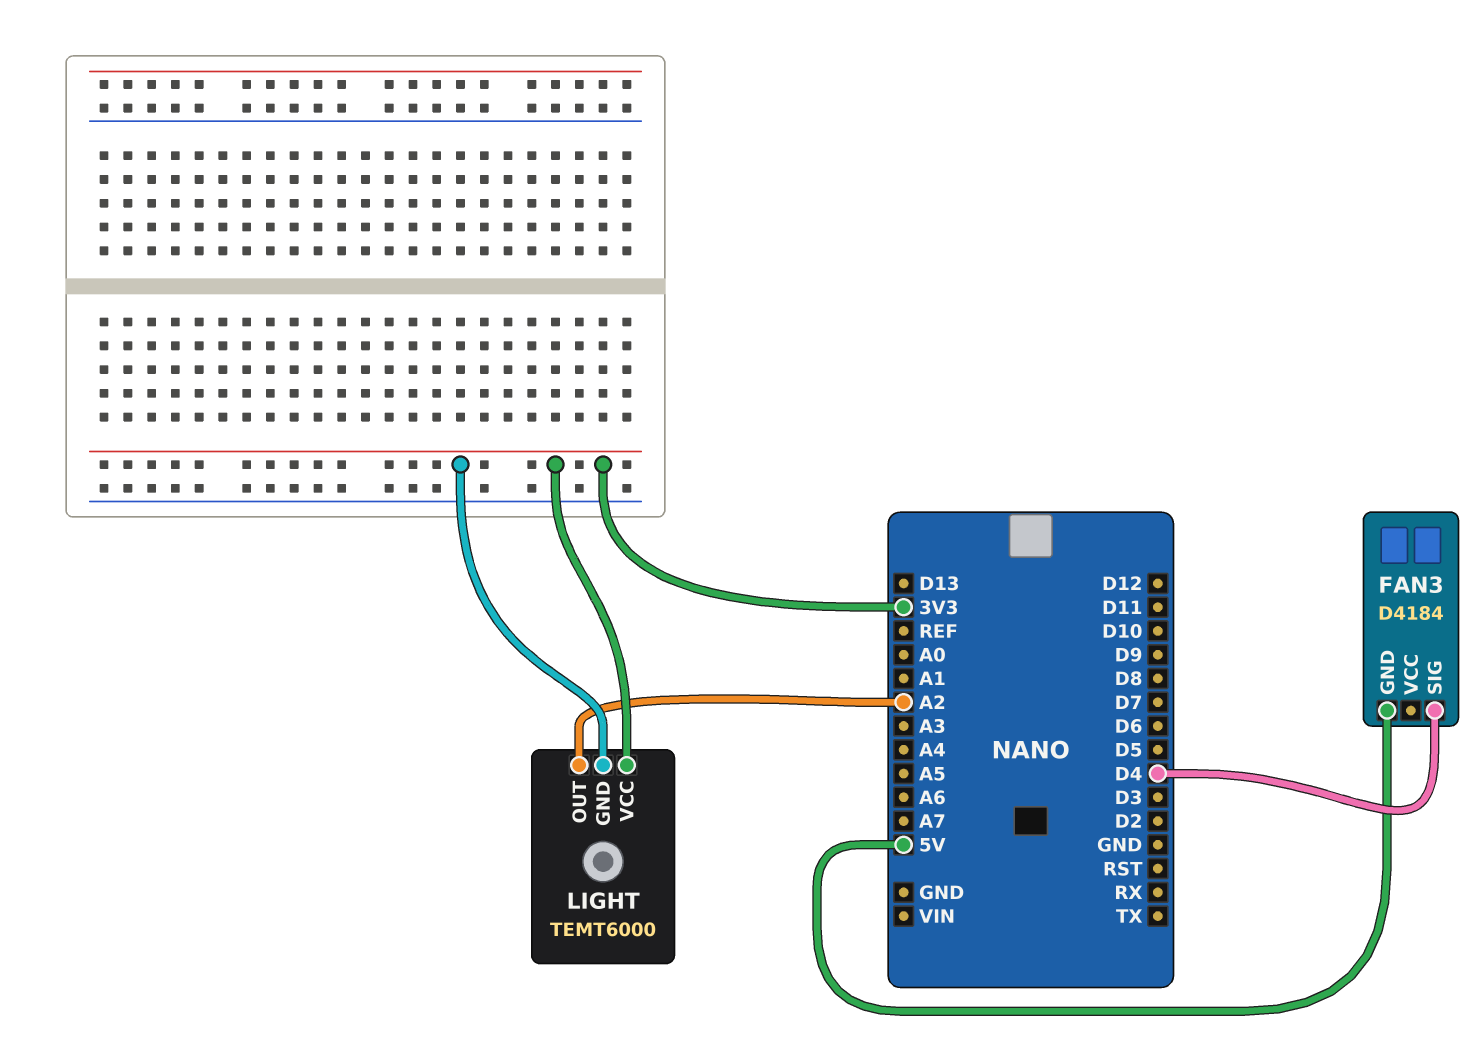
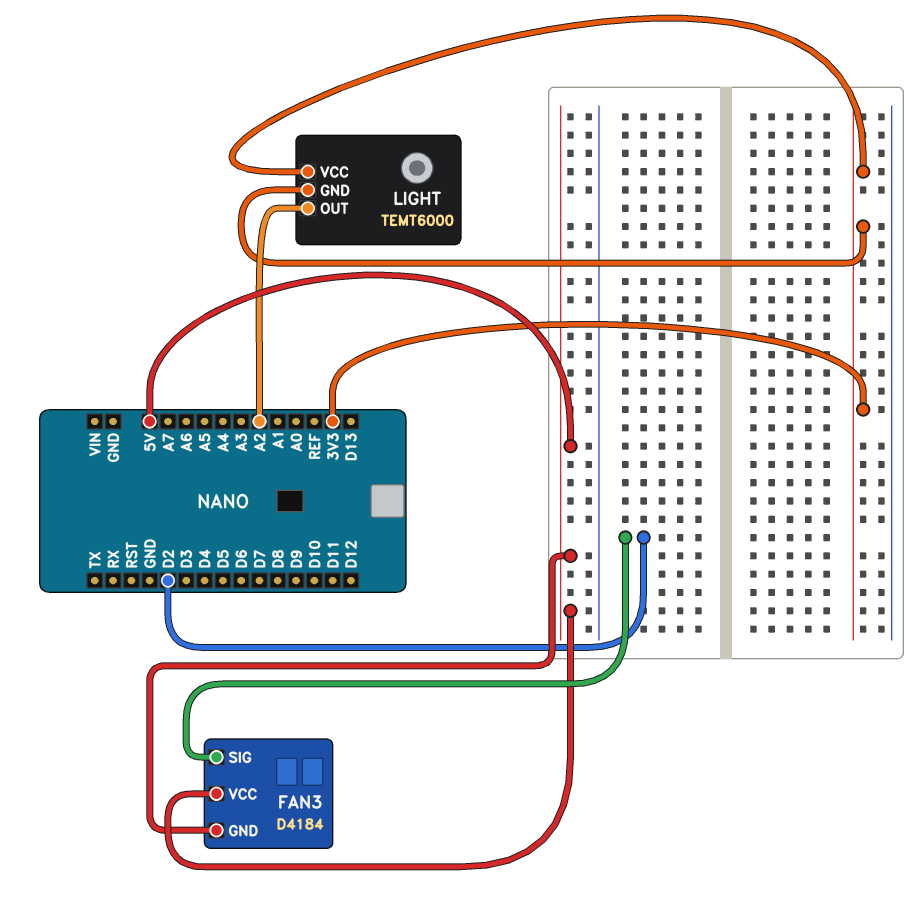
FAN3 pin SIG: D4 -> D2
FAN3 pin VCC: none -> 5V

